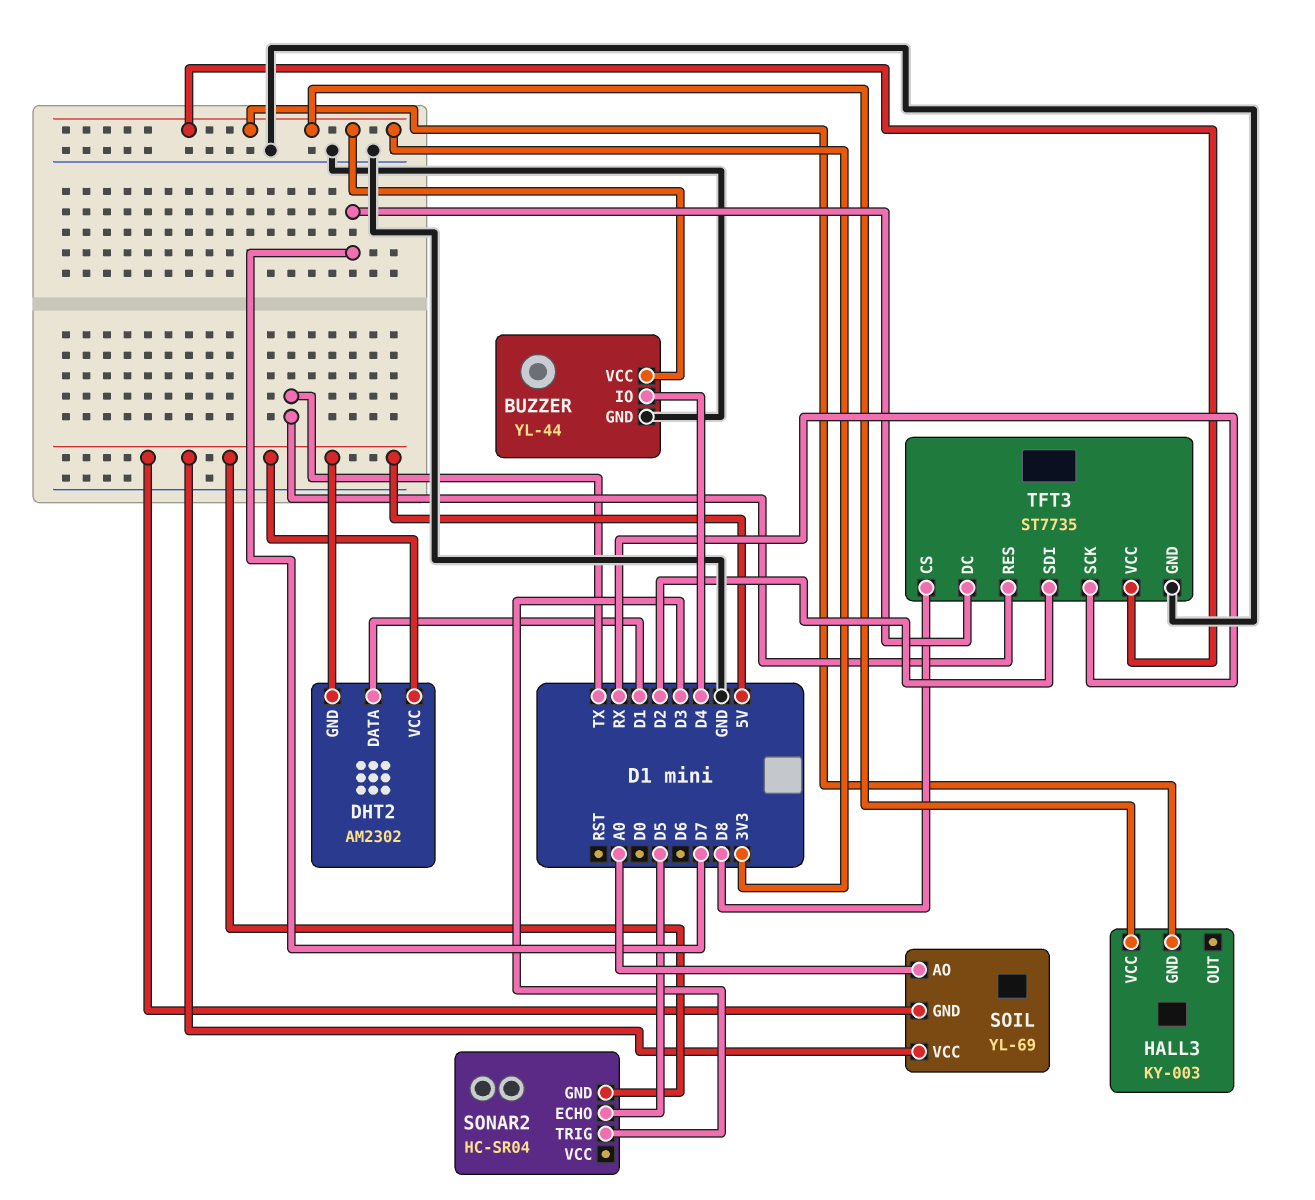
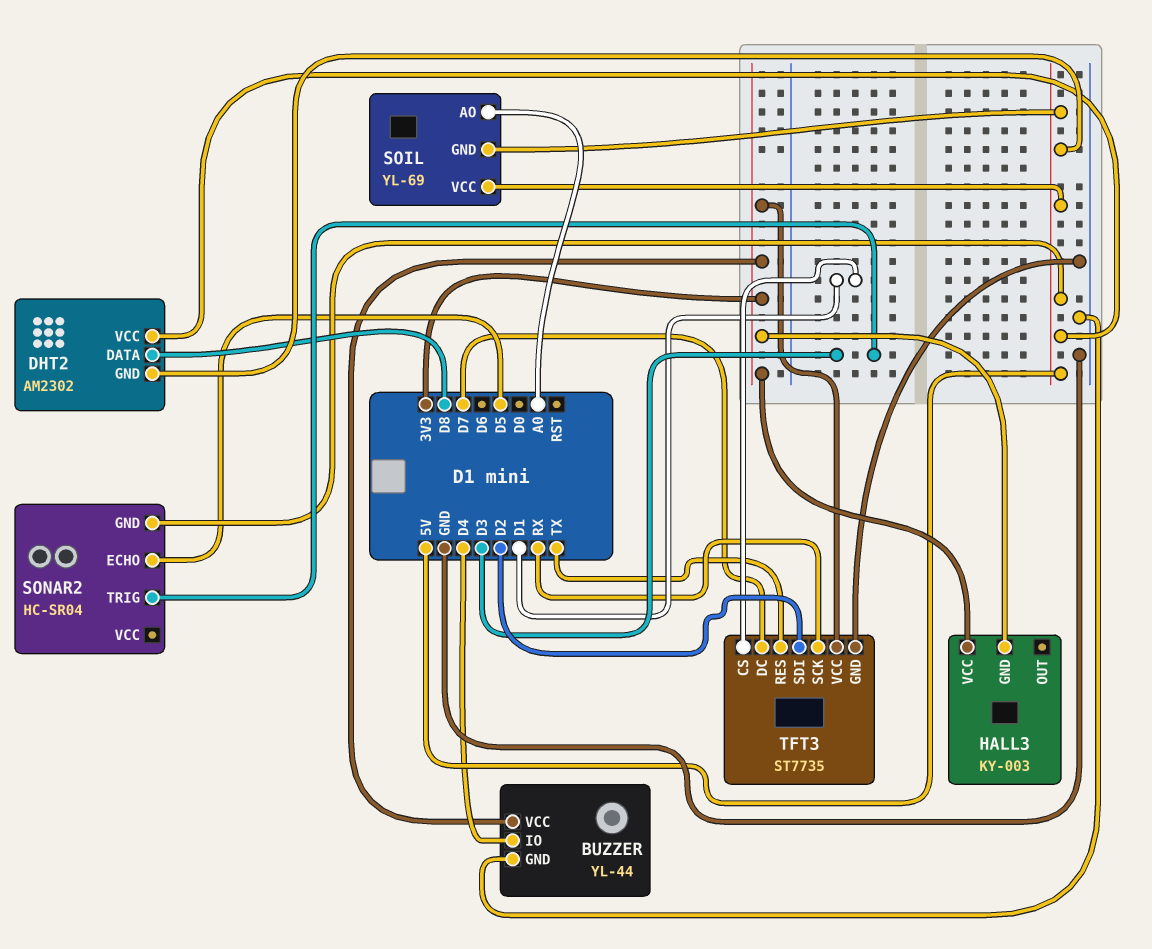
DHT2 pin DATA: D1 -> D8
TFT3 pin CS: D8 -> D1

